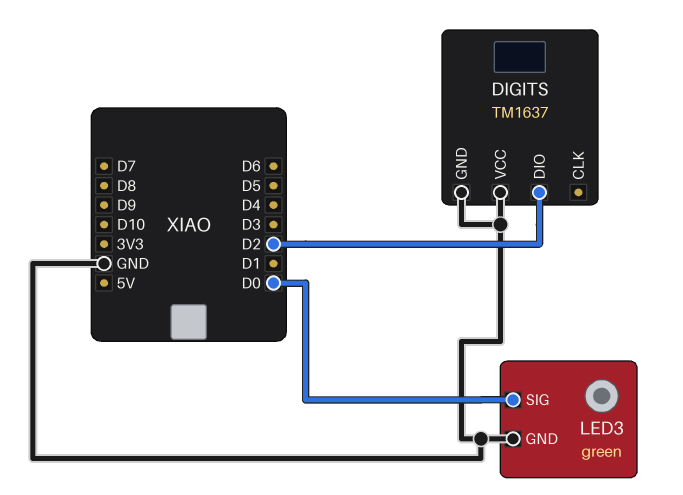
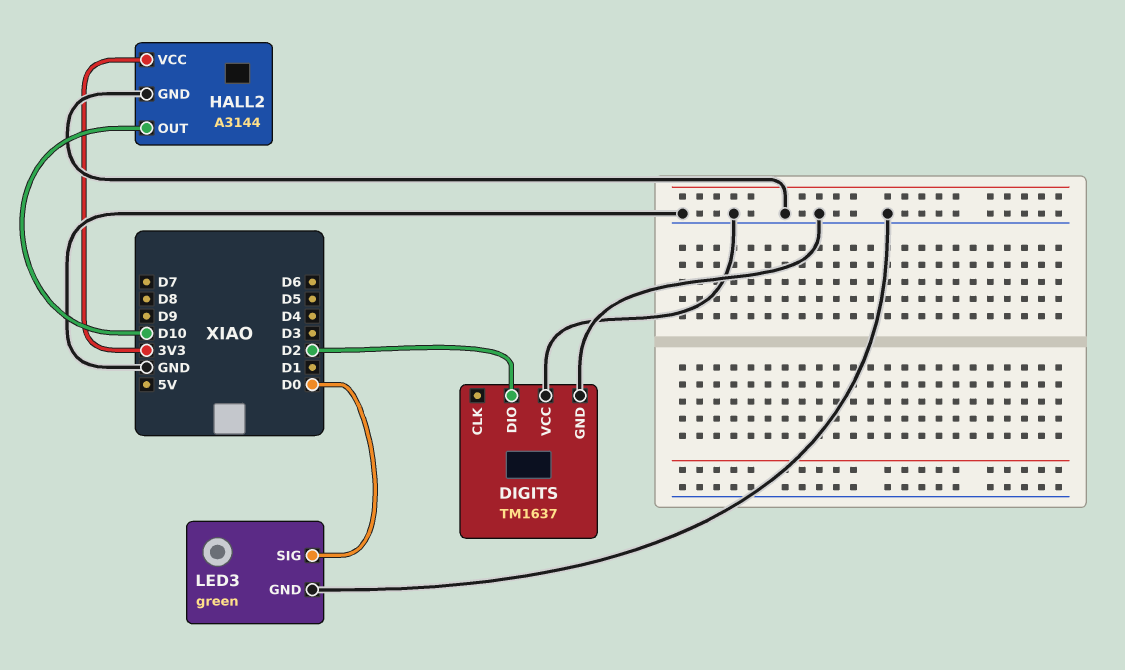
HALL2: none -> A3144
HALL2 pin GND: none -> GND
HALL2 pin OUT: none -> D10
HALL2 pin VCC: none -> 3V3

